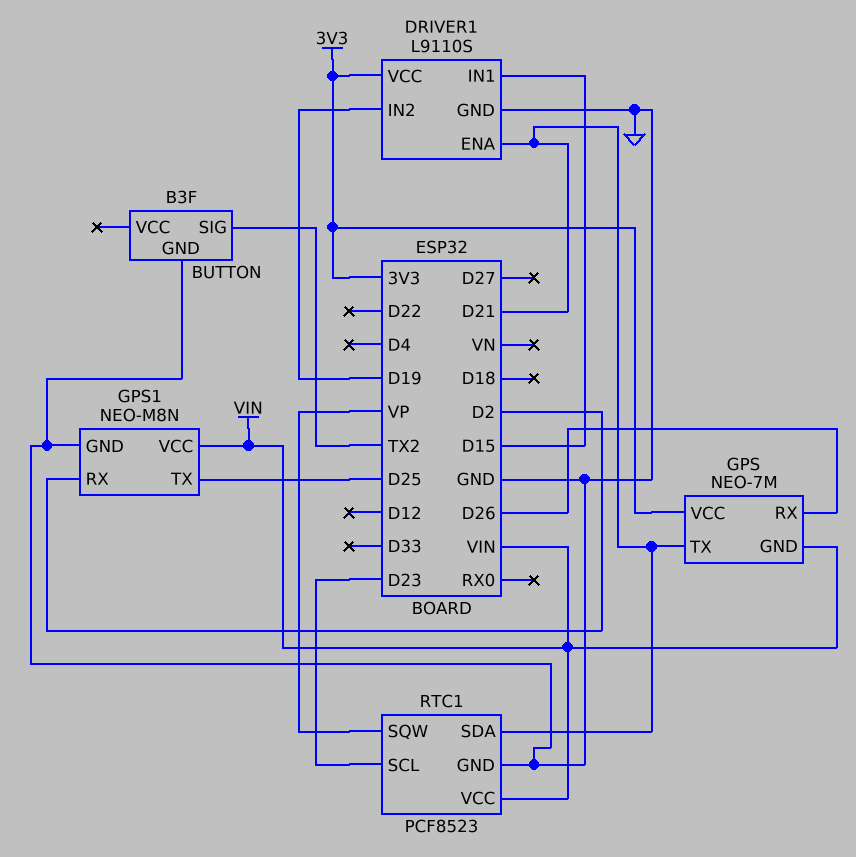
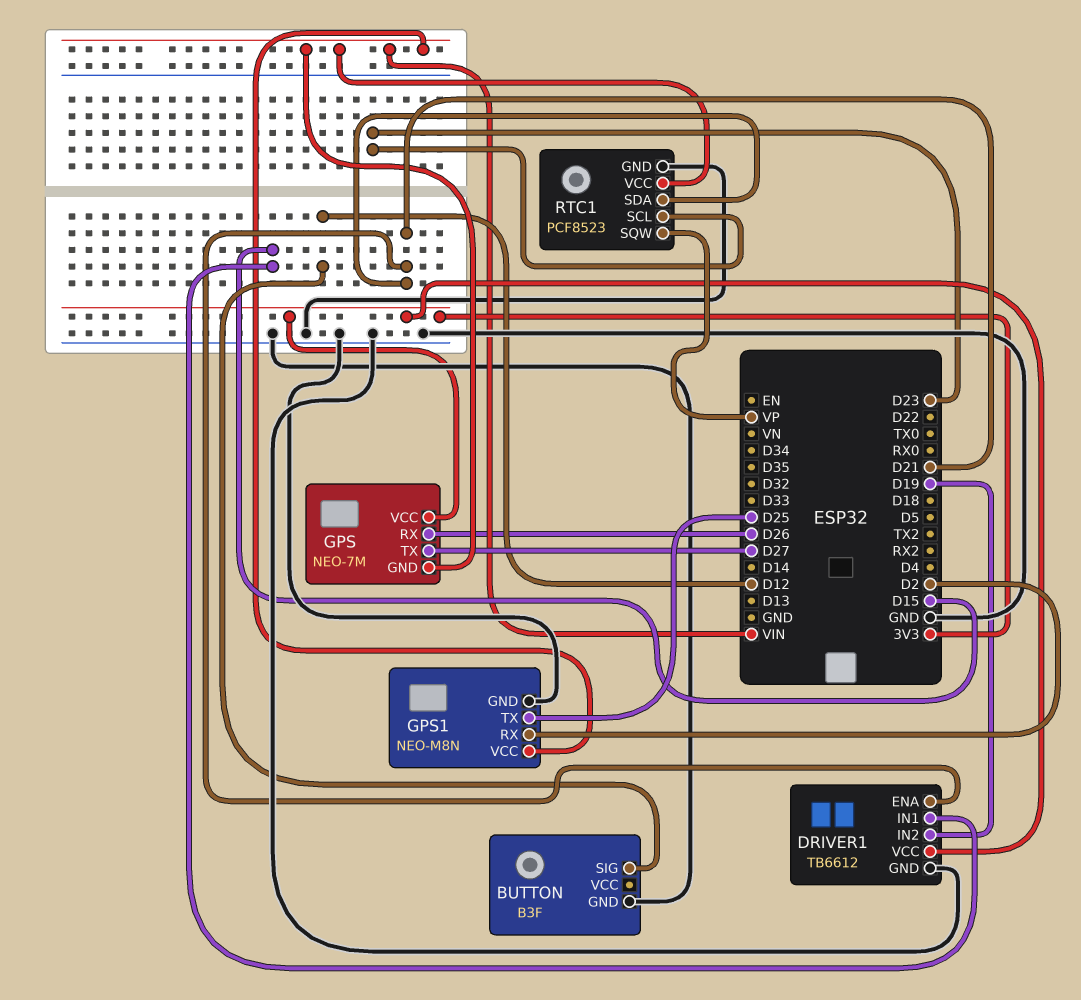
BUTTON pin SIG: TX2 -> D12
DRIVER1: L9110S -> TB6612
GPS pin TX: D21 -> D27

